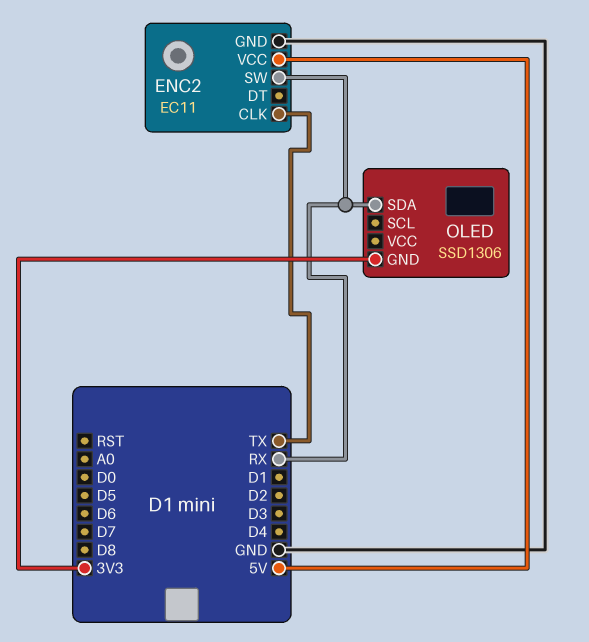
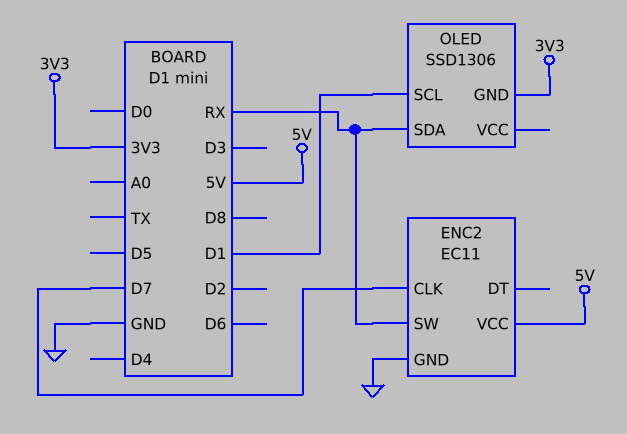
ENC2 pin CLK: TX -> D7
OLED pin SCL: none -> D1

